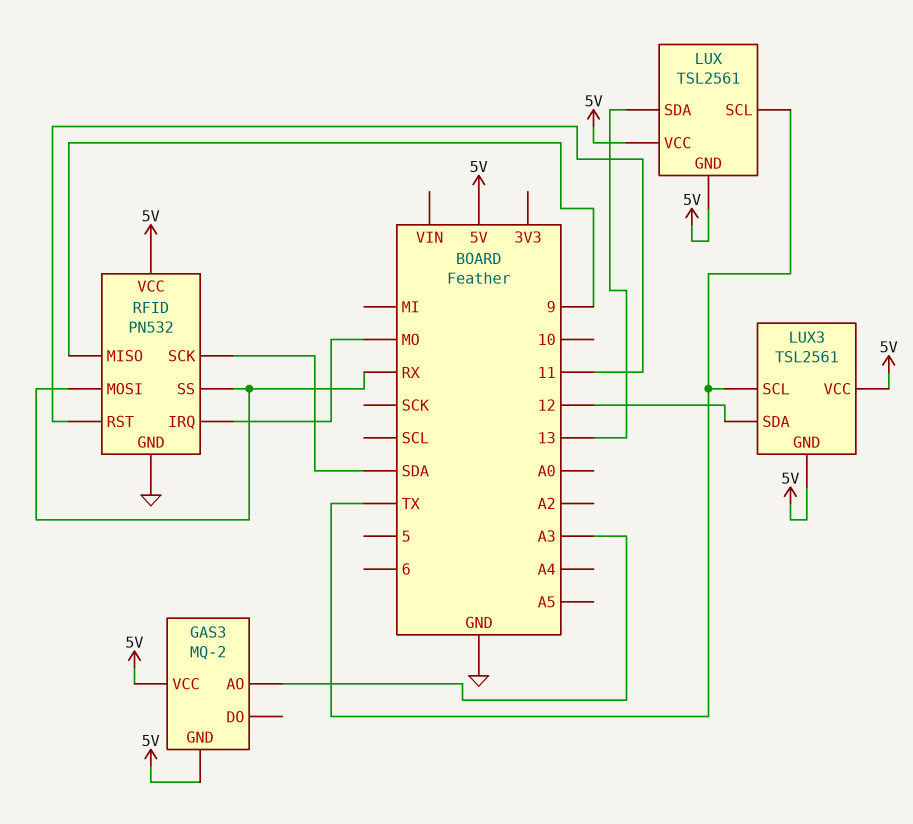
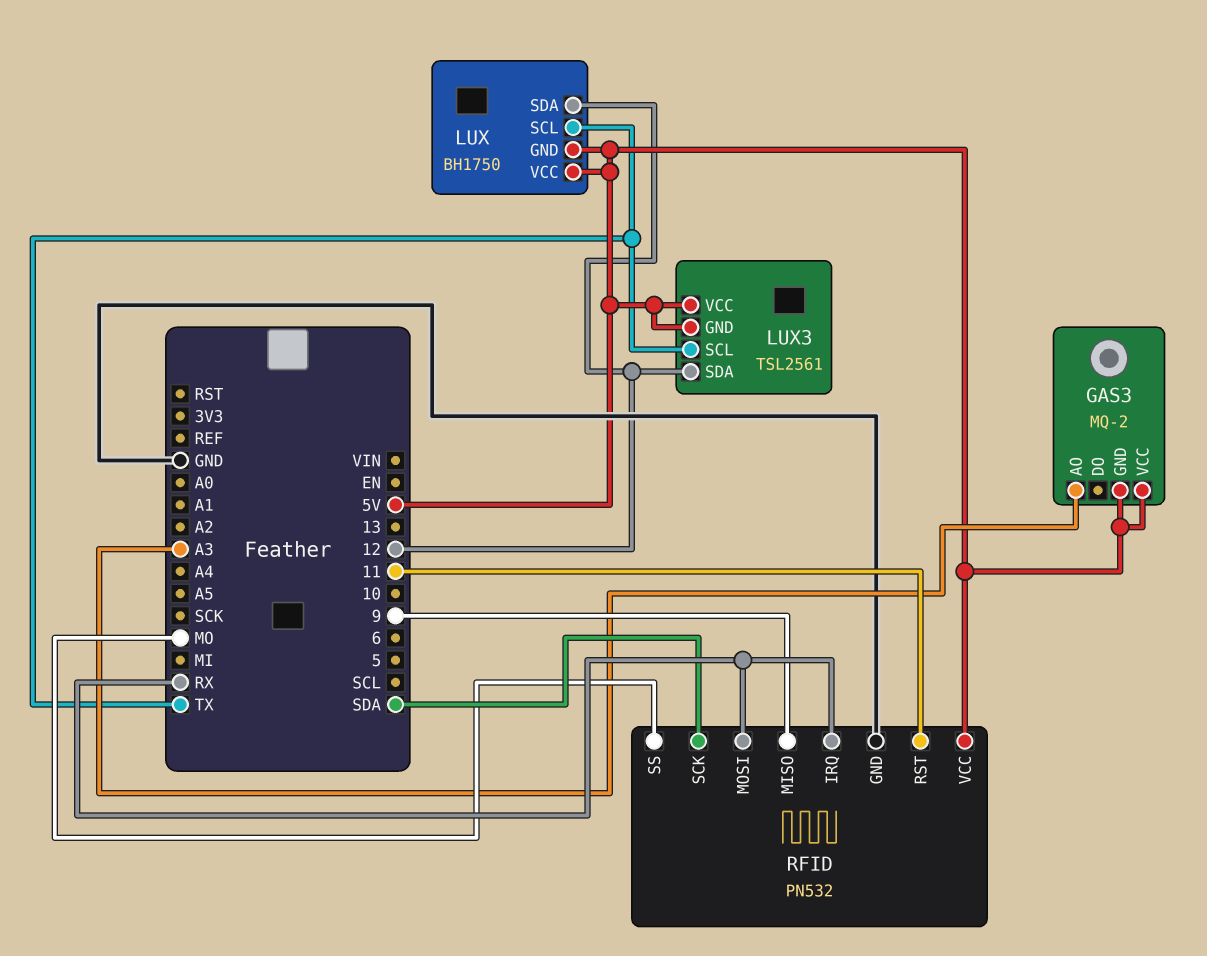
LUX: TSL2561 -> BH1750
LUX pin SDA: 13 -> 12
RFID pin IRQ: MO -> RX
RFID pin SS: RX -> MO

